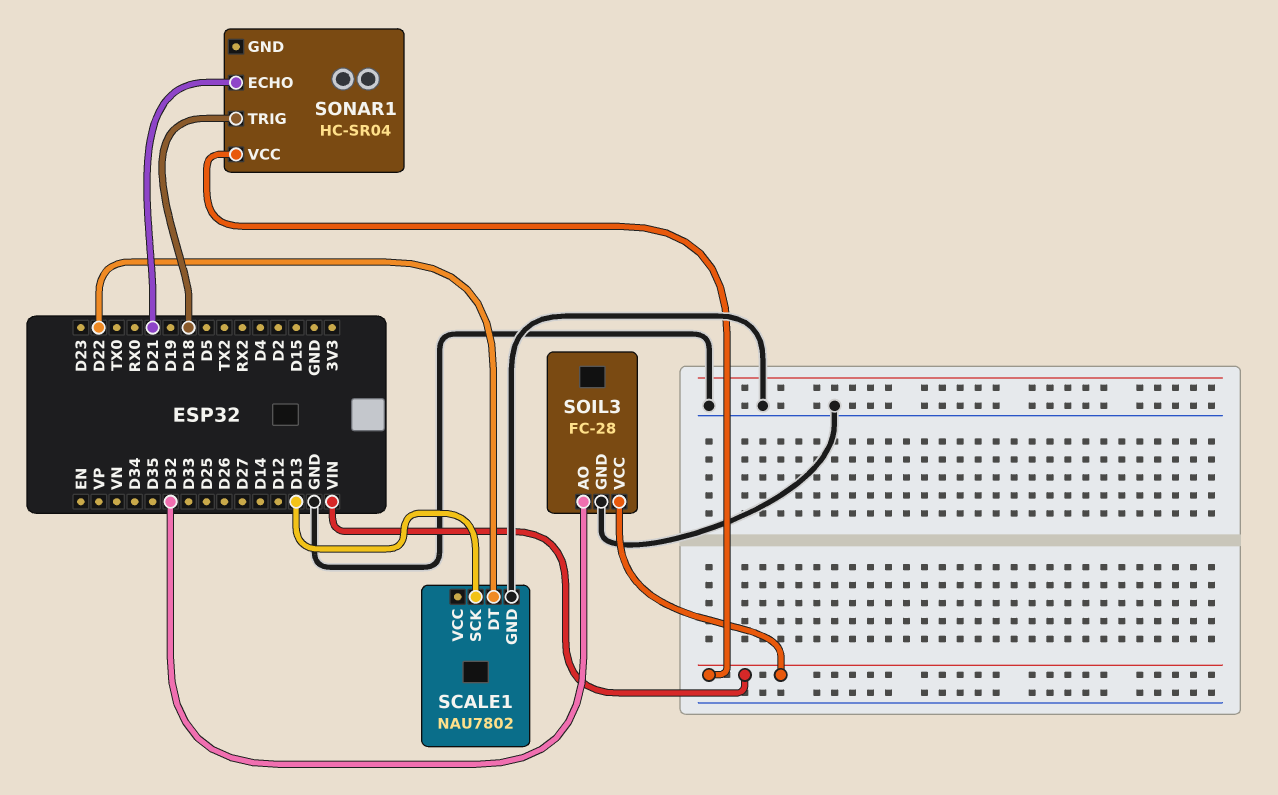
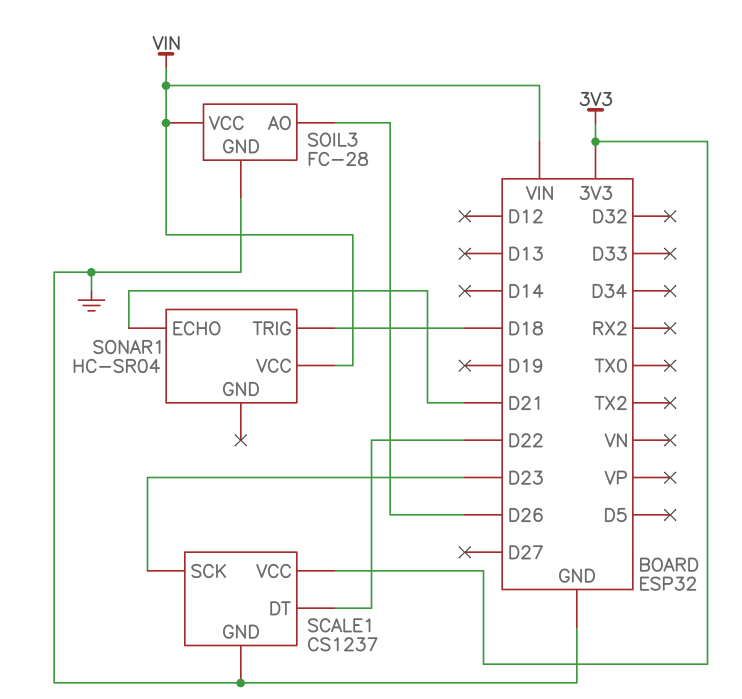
SCALE1: NAU7802 -> CS1237
SCALE1 pin SCK: D13 -> D23
SCALE1 pin VCC: none -> 3V3
SOIL3 pin AO: D32 -> D26

